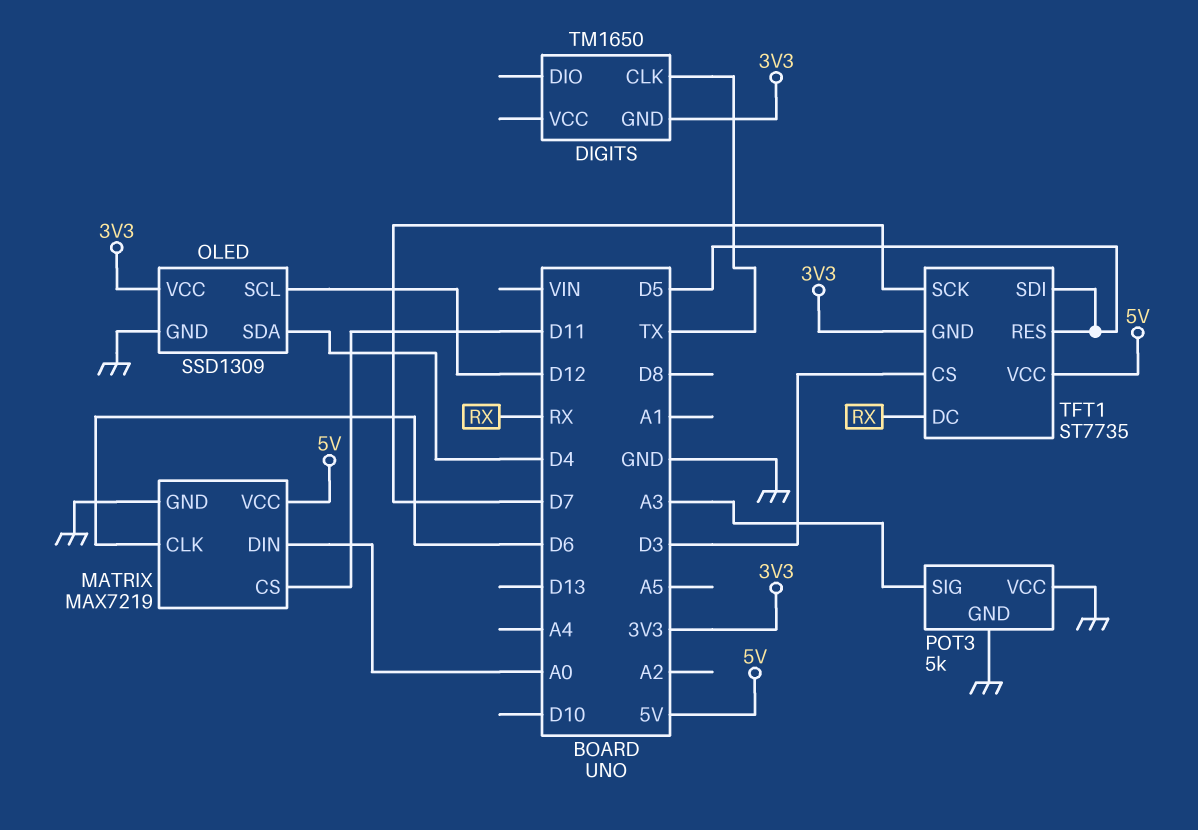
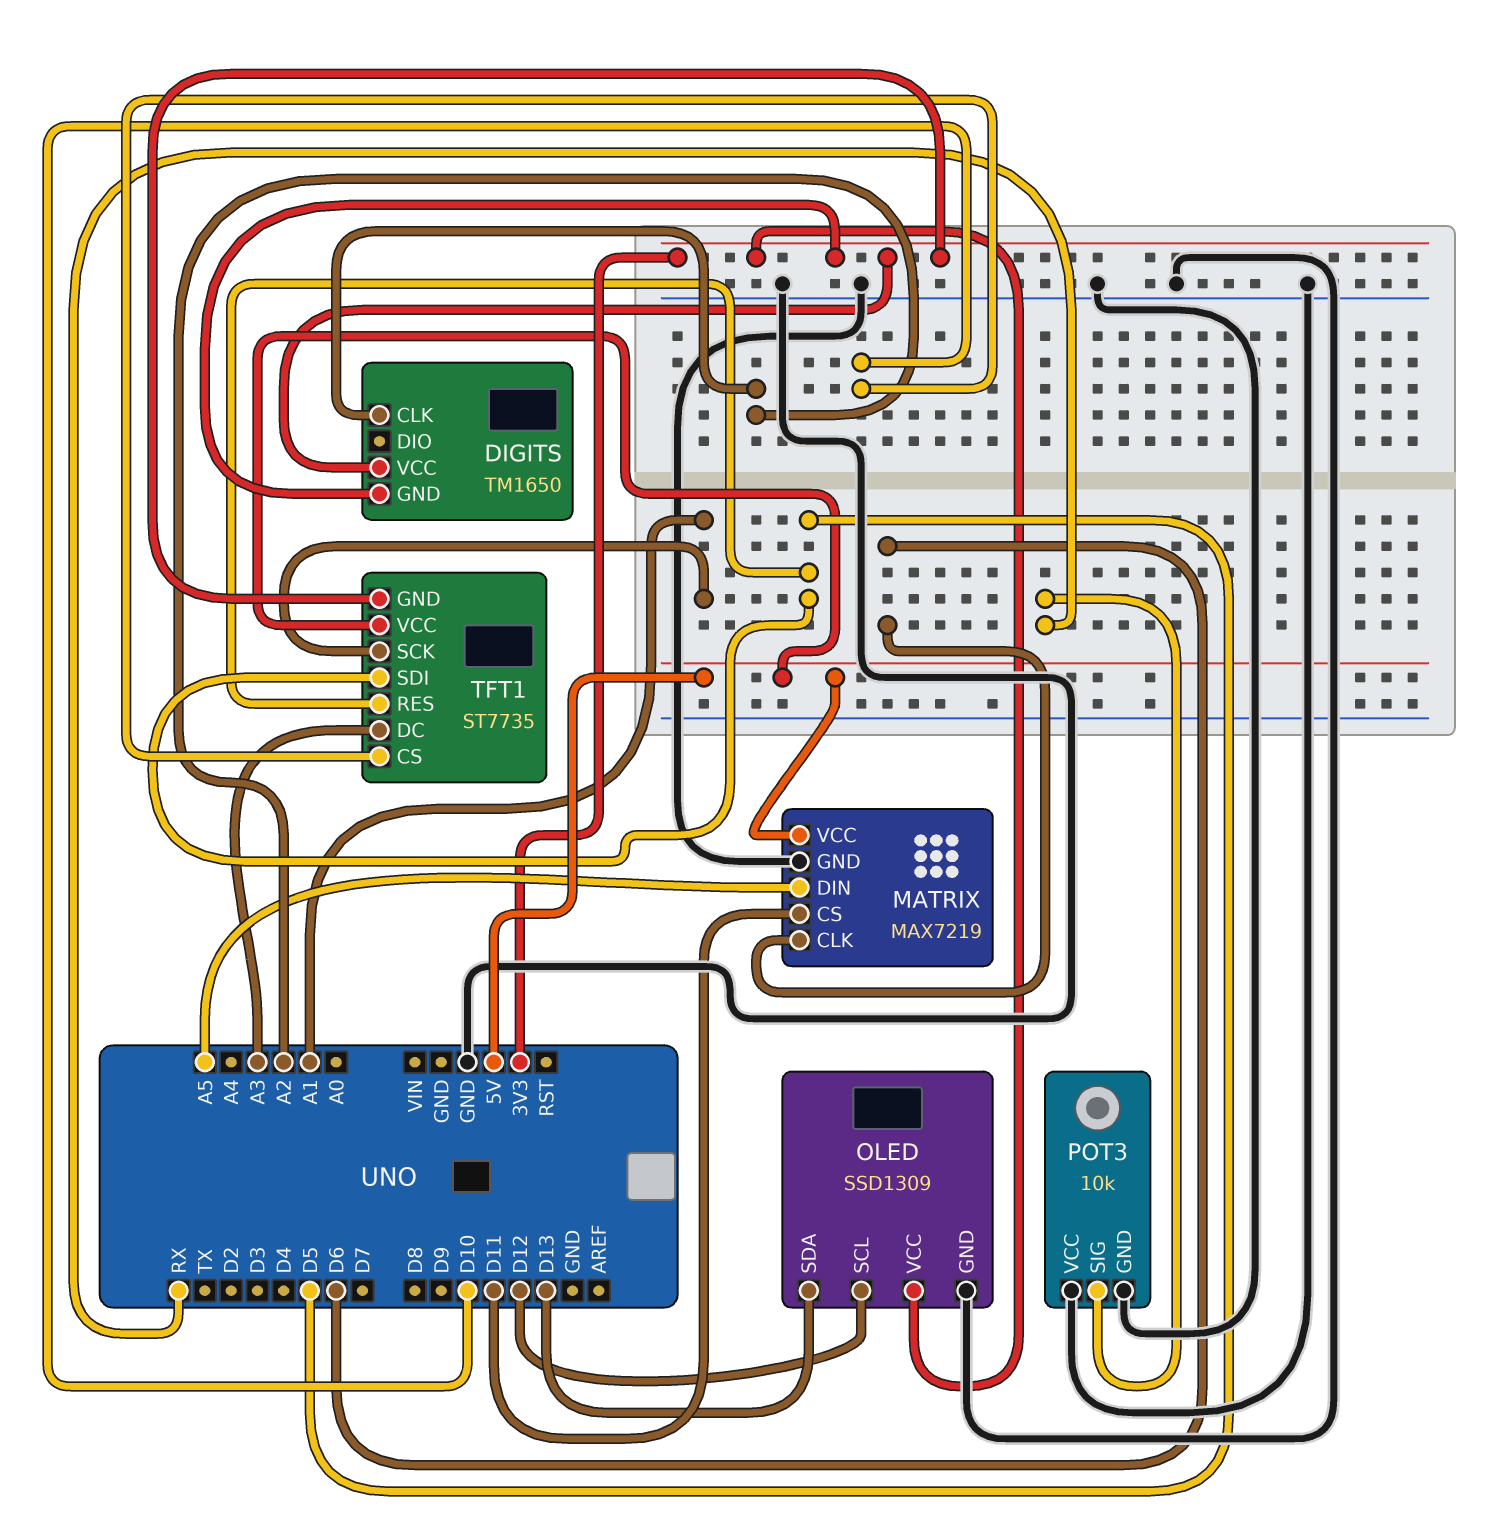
DIGITS pin CLK: TX -> A2
DIGITS pin VCC: none -> 3V3
MATRIX pin DIN: A0 -> A5
OLED pin SDA: D4 -> D13
POT3: 5k -> 10k
POT3 pin SIG: A3 -> RX
TFT1 pin CS: D3 -> D10
TFT1 pin DC: RX -> A3
TFT1 pin SCK: D7 -> A1

